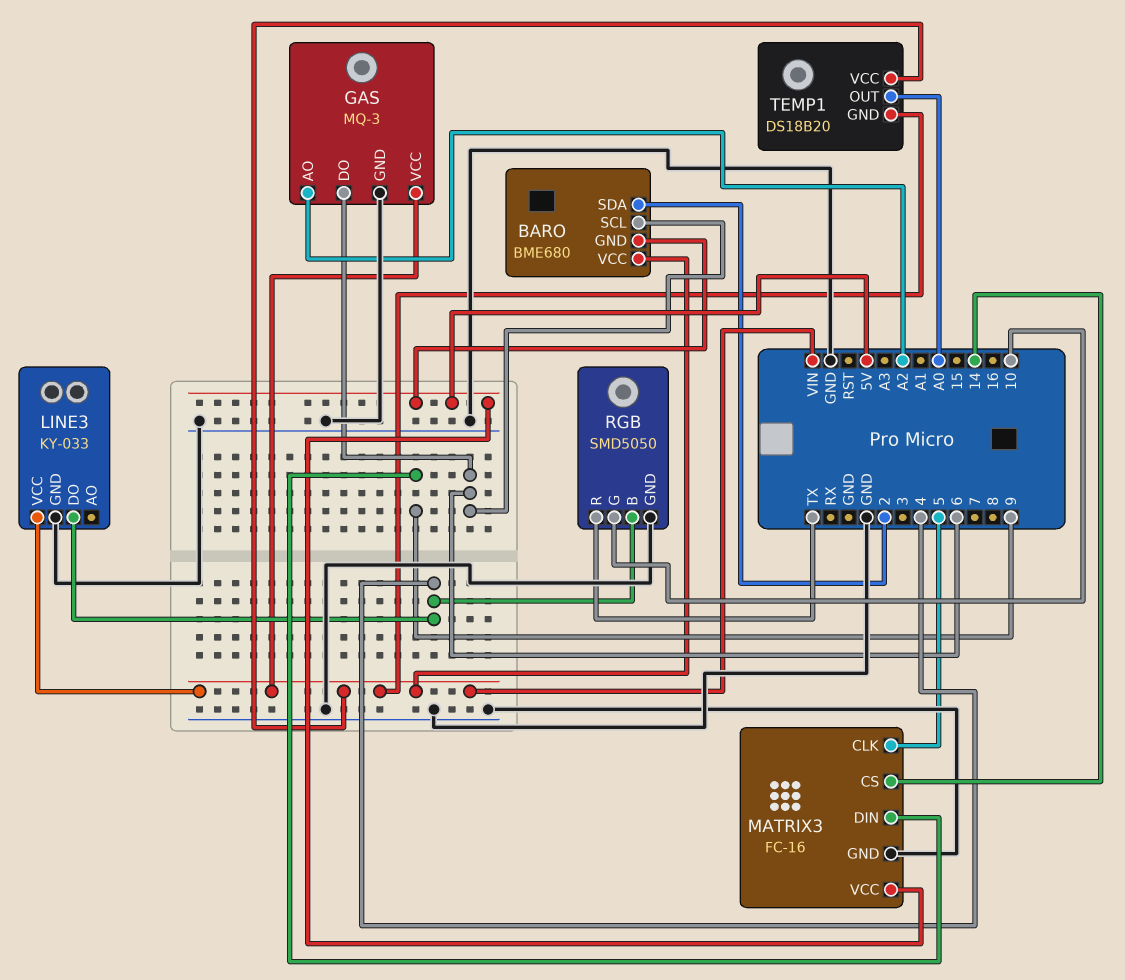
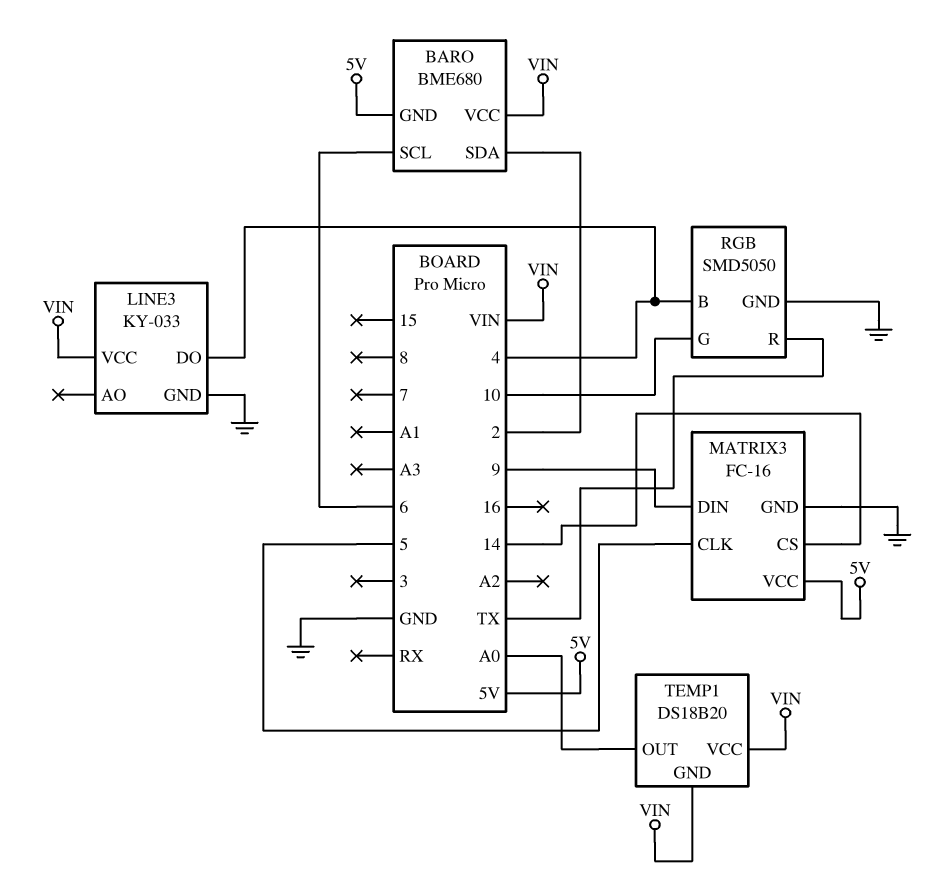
GAS: MQ-3 -> none
GAS pin AO: A2 -> none
GAS pin DO: 6 -> none
GAS pin GND: GND -> none
GAS pin VCC: VIN -> none

